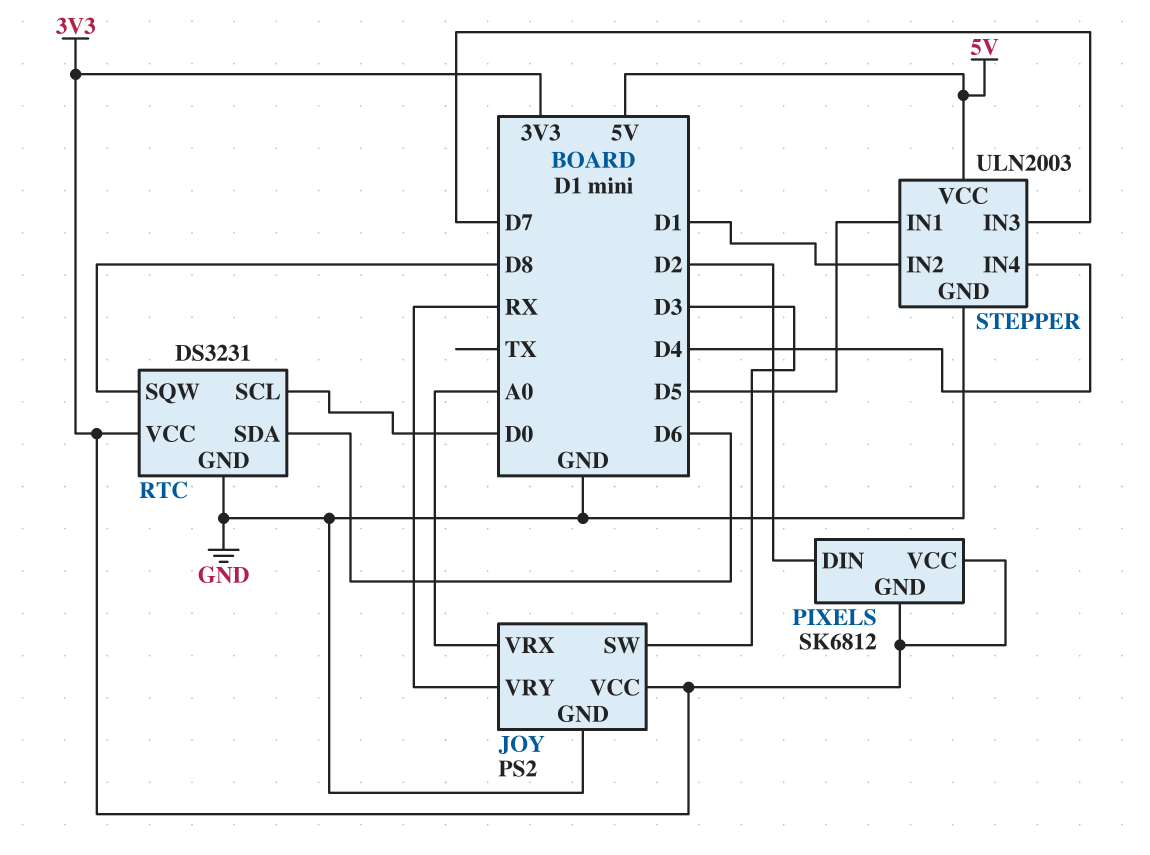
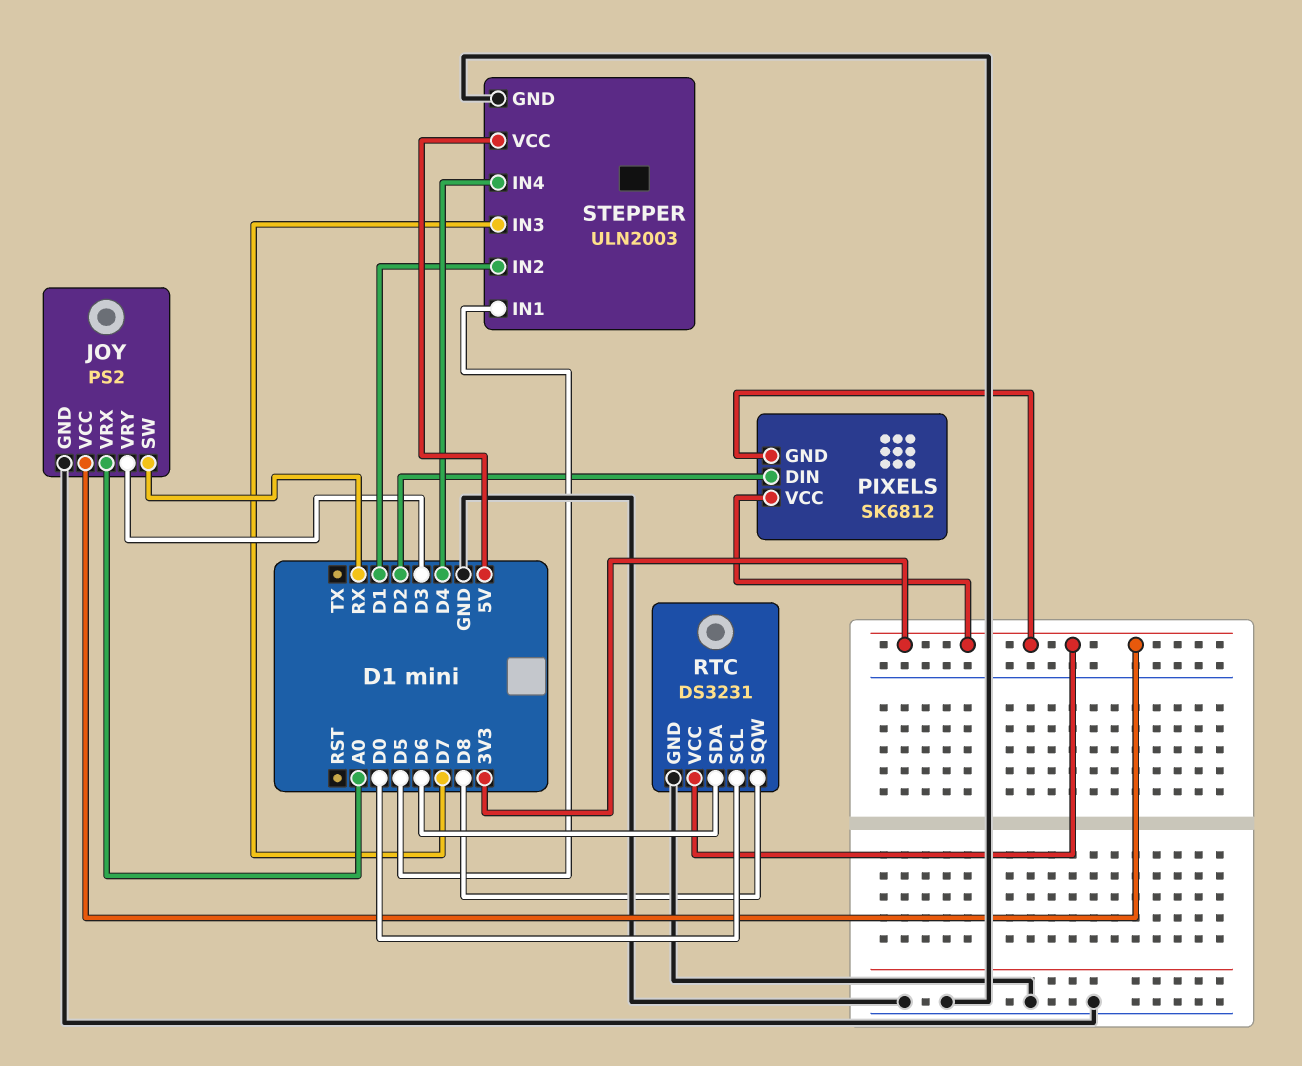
JOY pin SW: D3 -> RX
JOY pin VRY: RX -> D3

